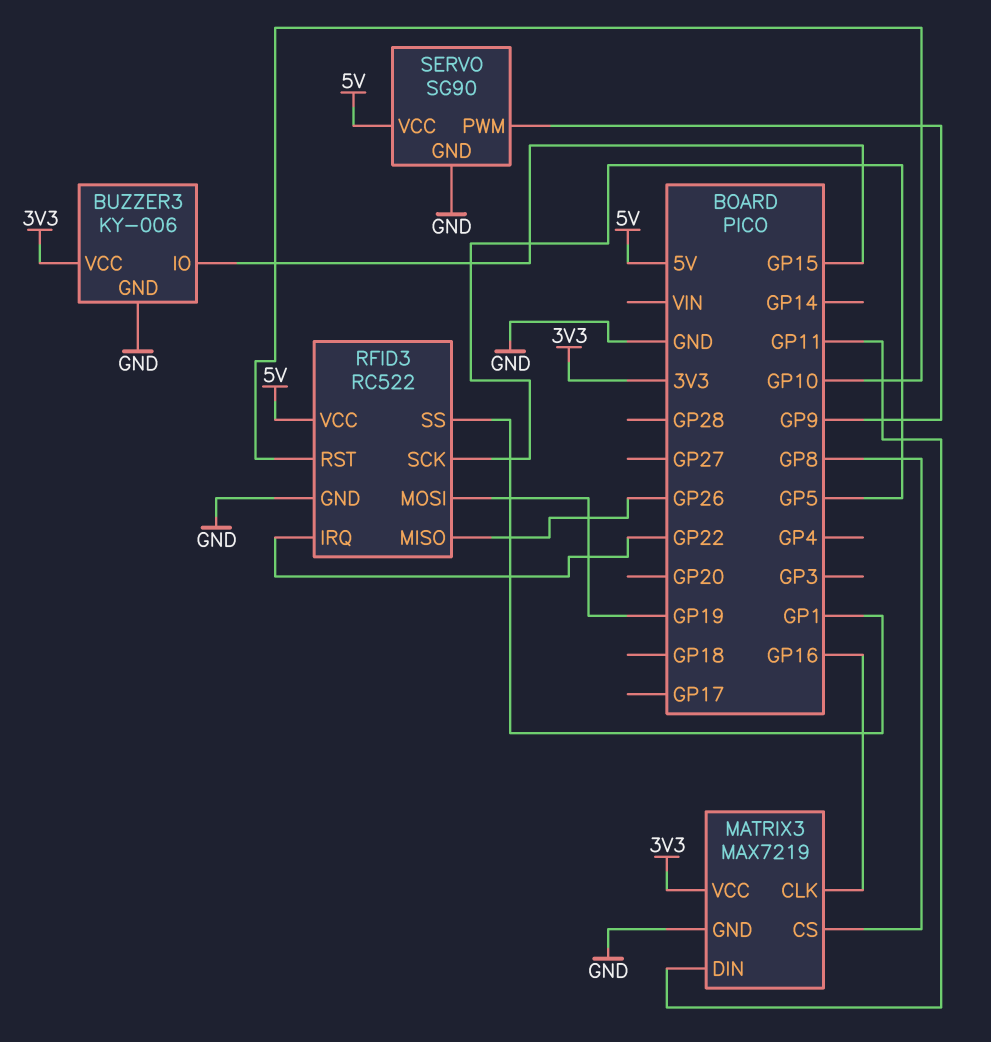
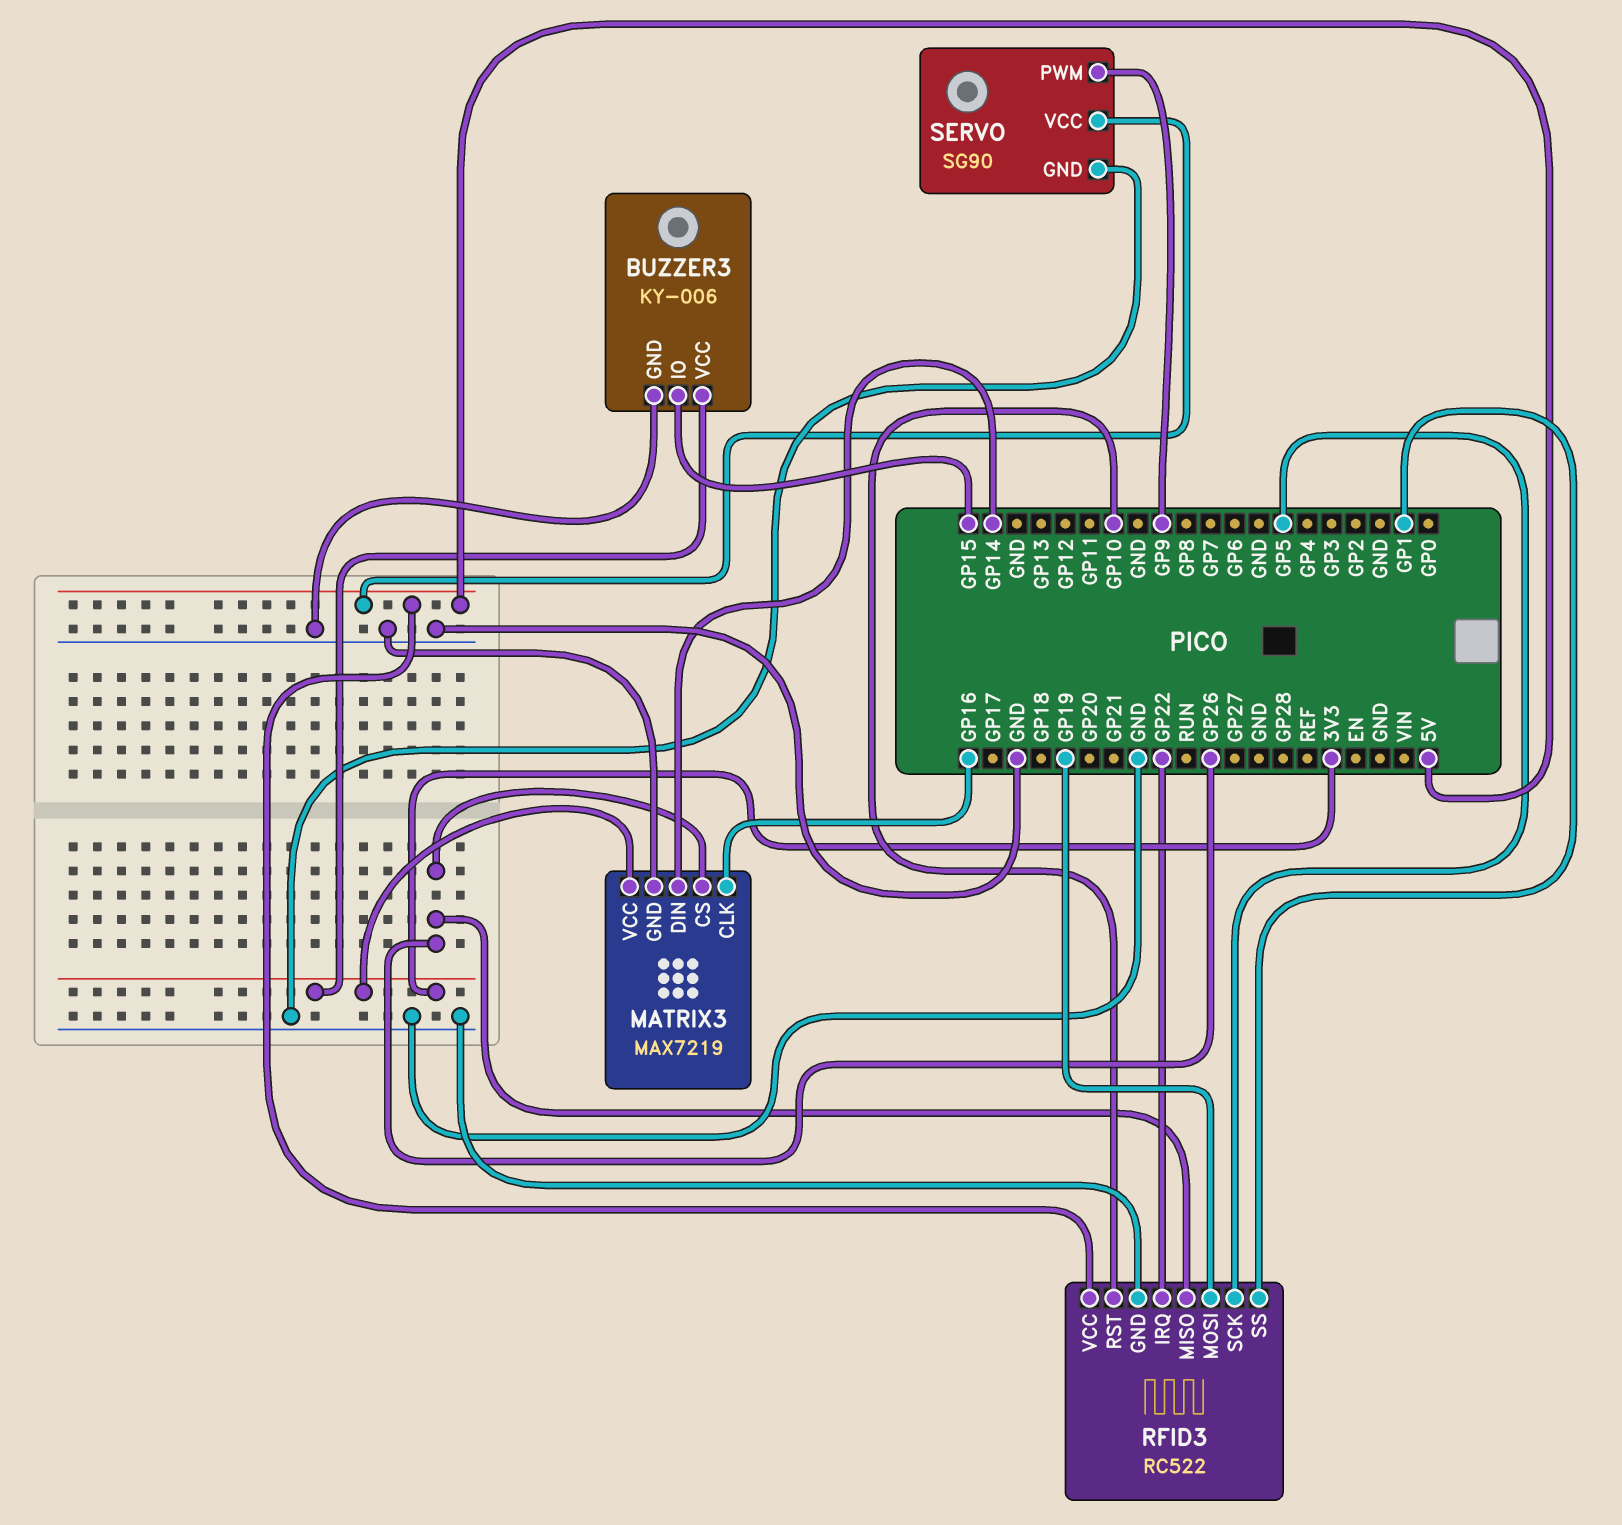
MATRIX3 pin CS: GP8 -> GP26
MATRIX3 pin DIN: GP11 -> GP14

